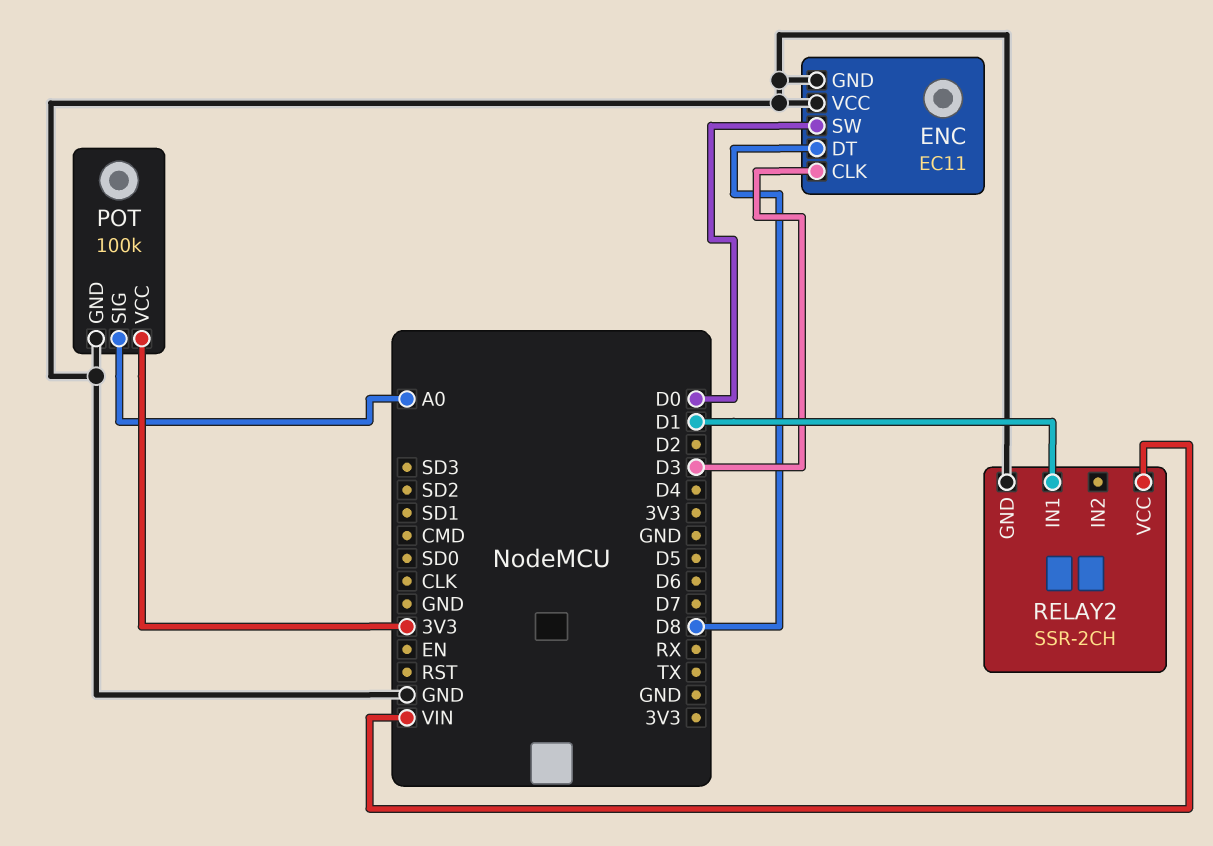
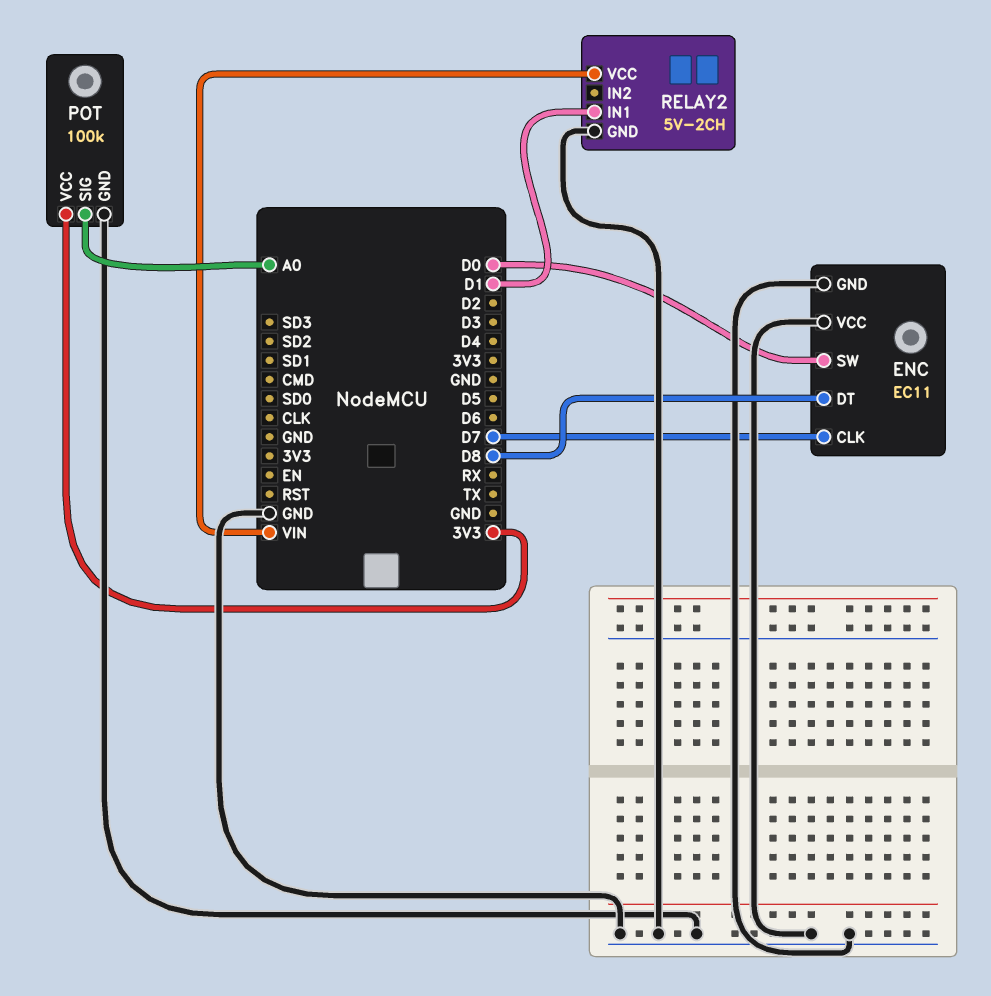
ENC pin CLK: D3 -> D7
RELAY2: SSR-2CH -> 5V-2CH

